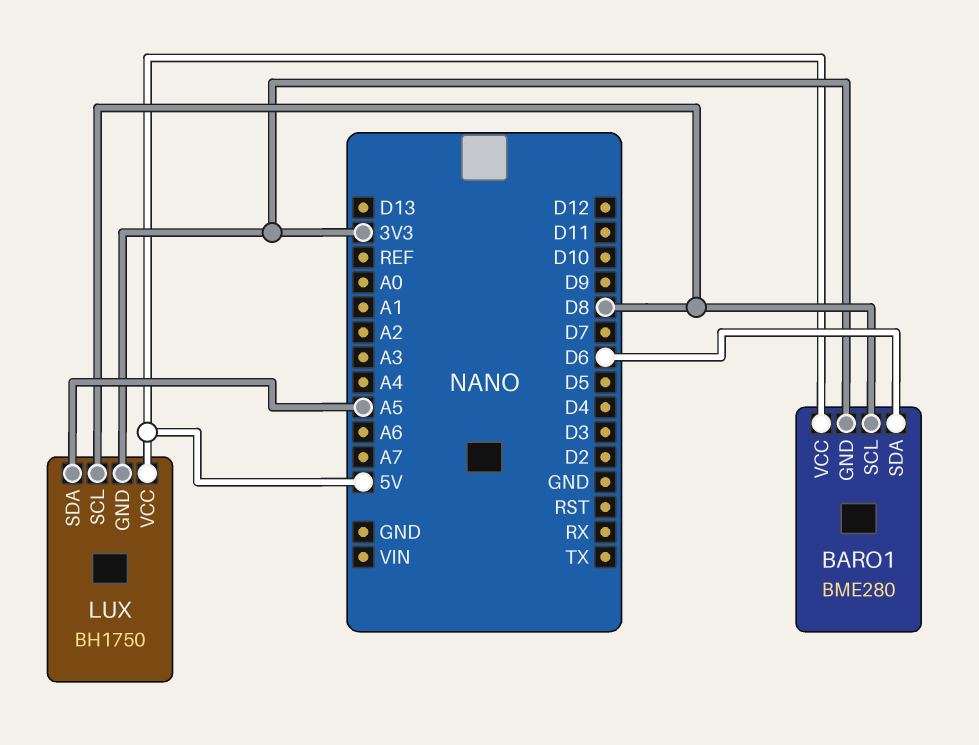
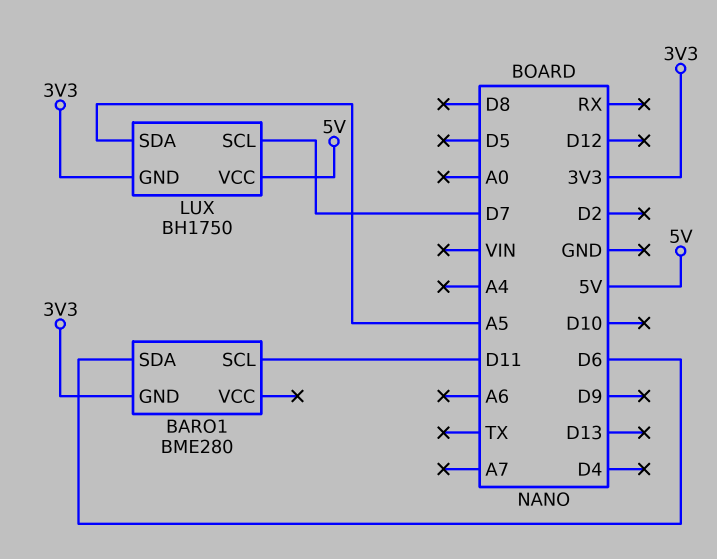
BARO1 pin SCL: D8 -> D11
BARO1 pin VCC: 5V -> none
LUX pin SCL: D8 -> D7

